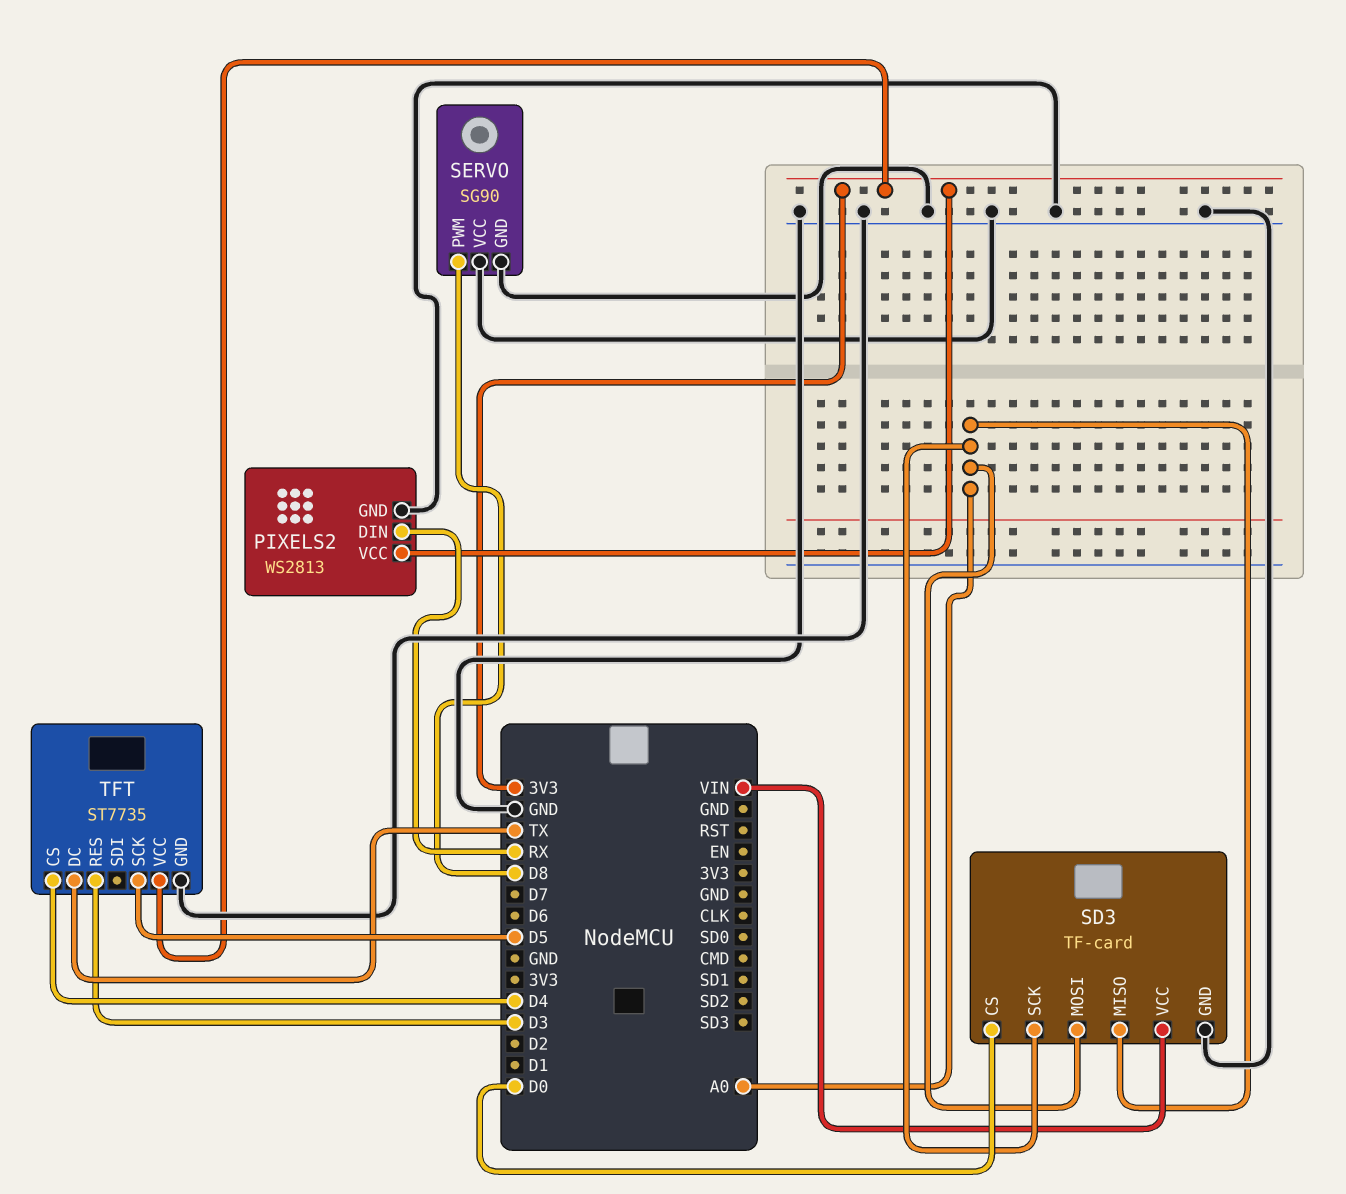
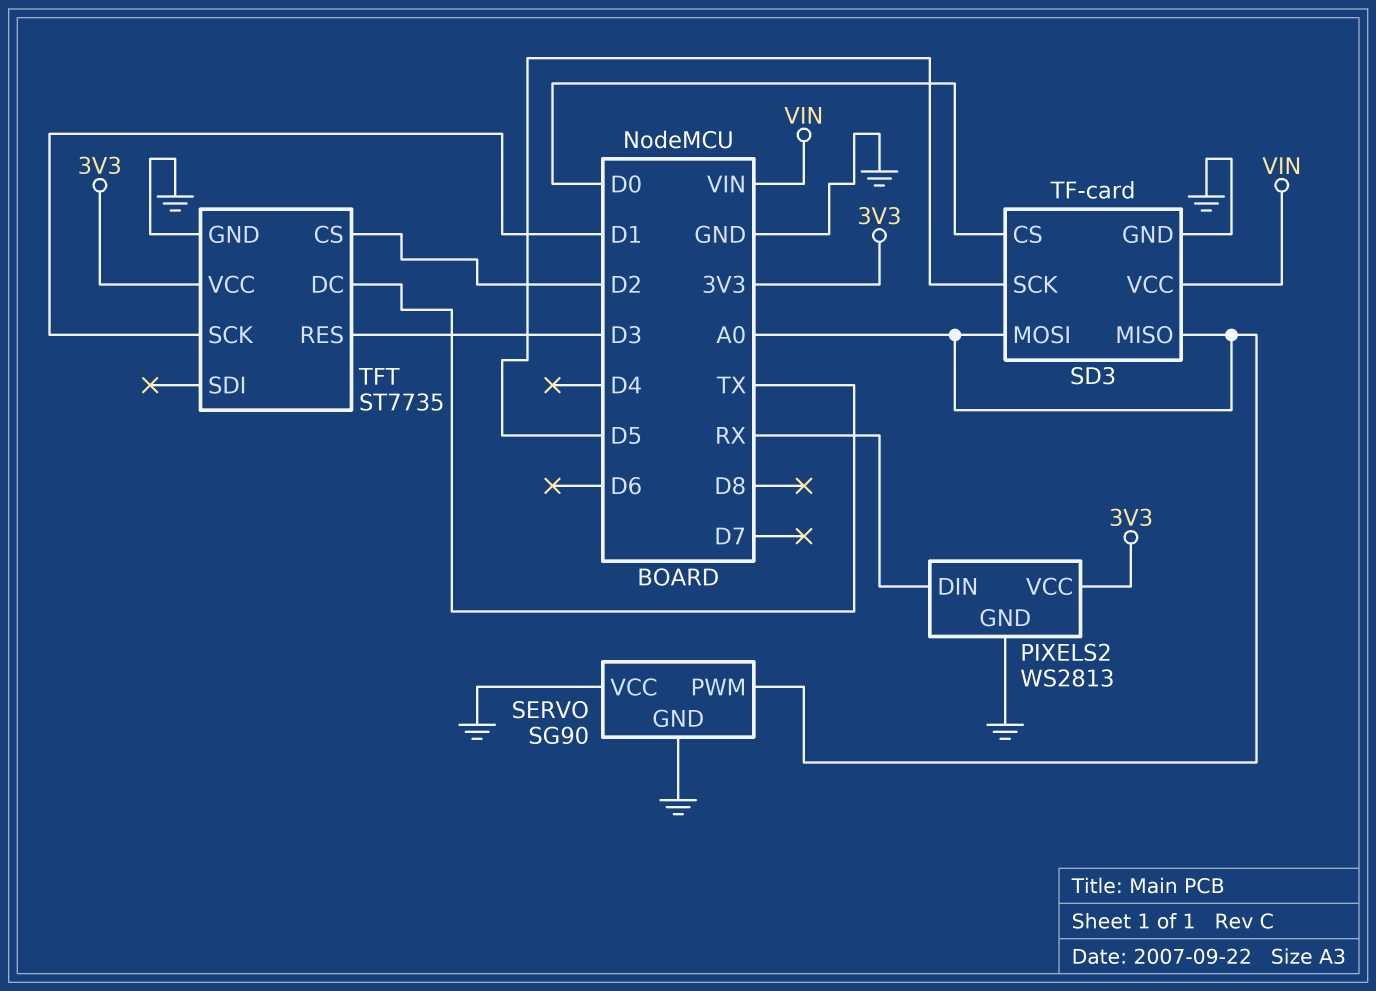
SD3 pin SCK: A0 -> D5
SERVO pin PWM: D8 -> A0
TFT pin CS: D4 -> D2
TFT pin SCK: D5 -> D1

